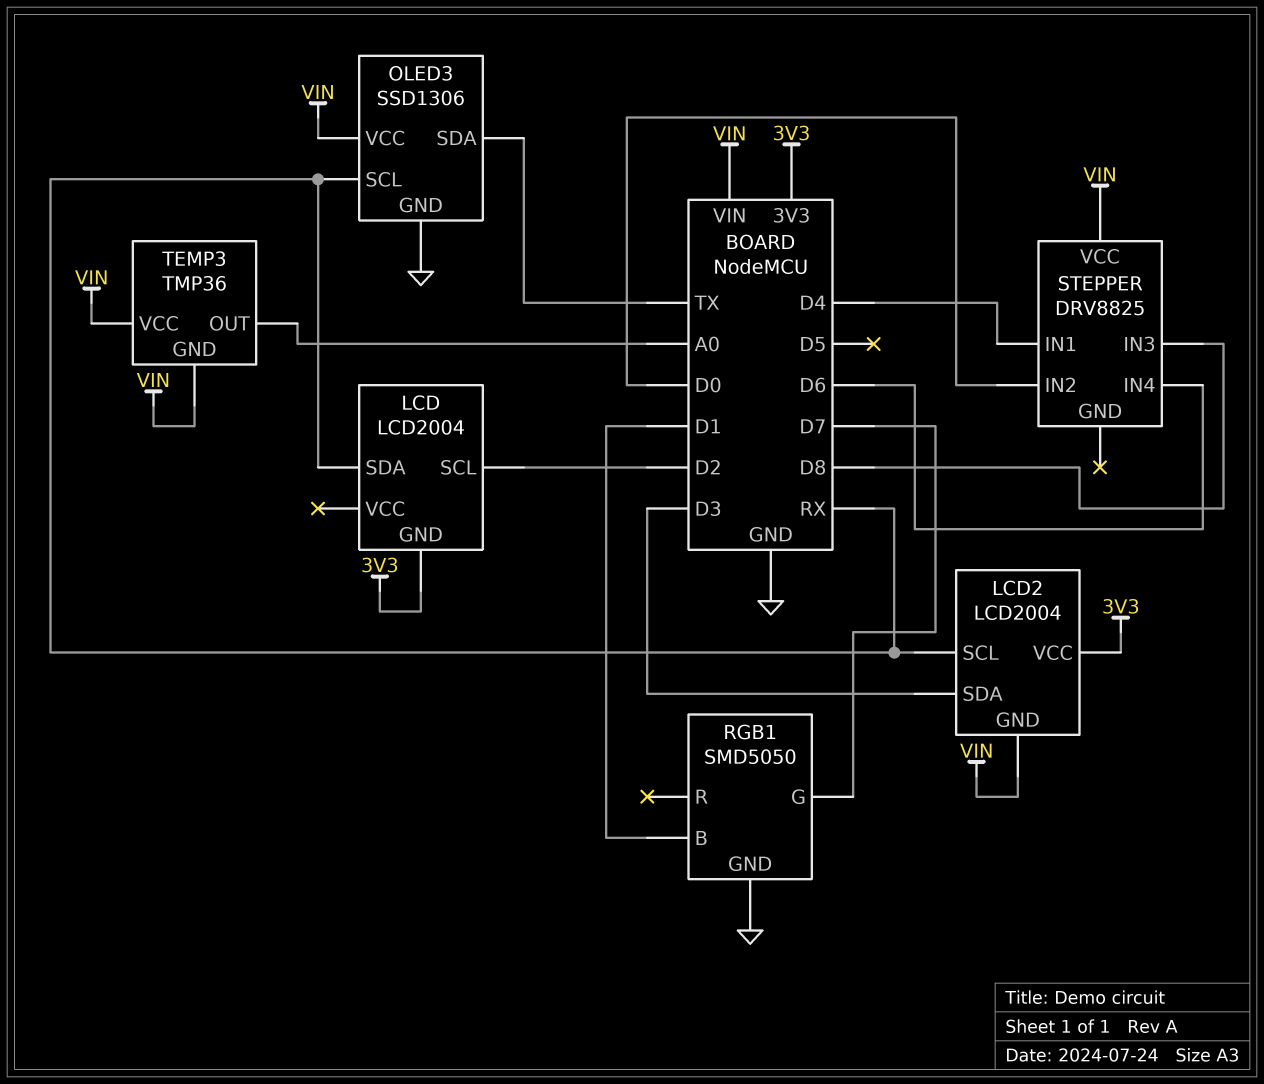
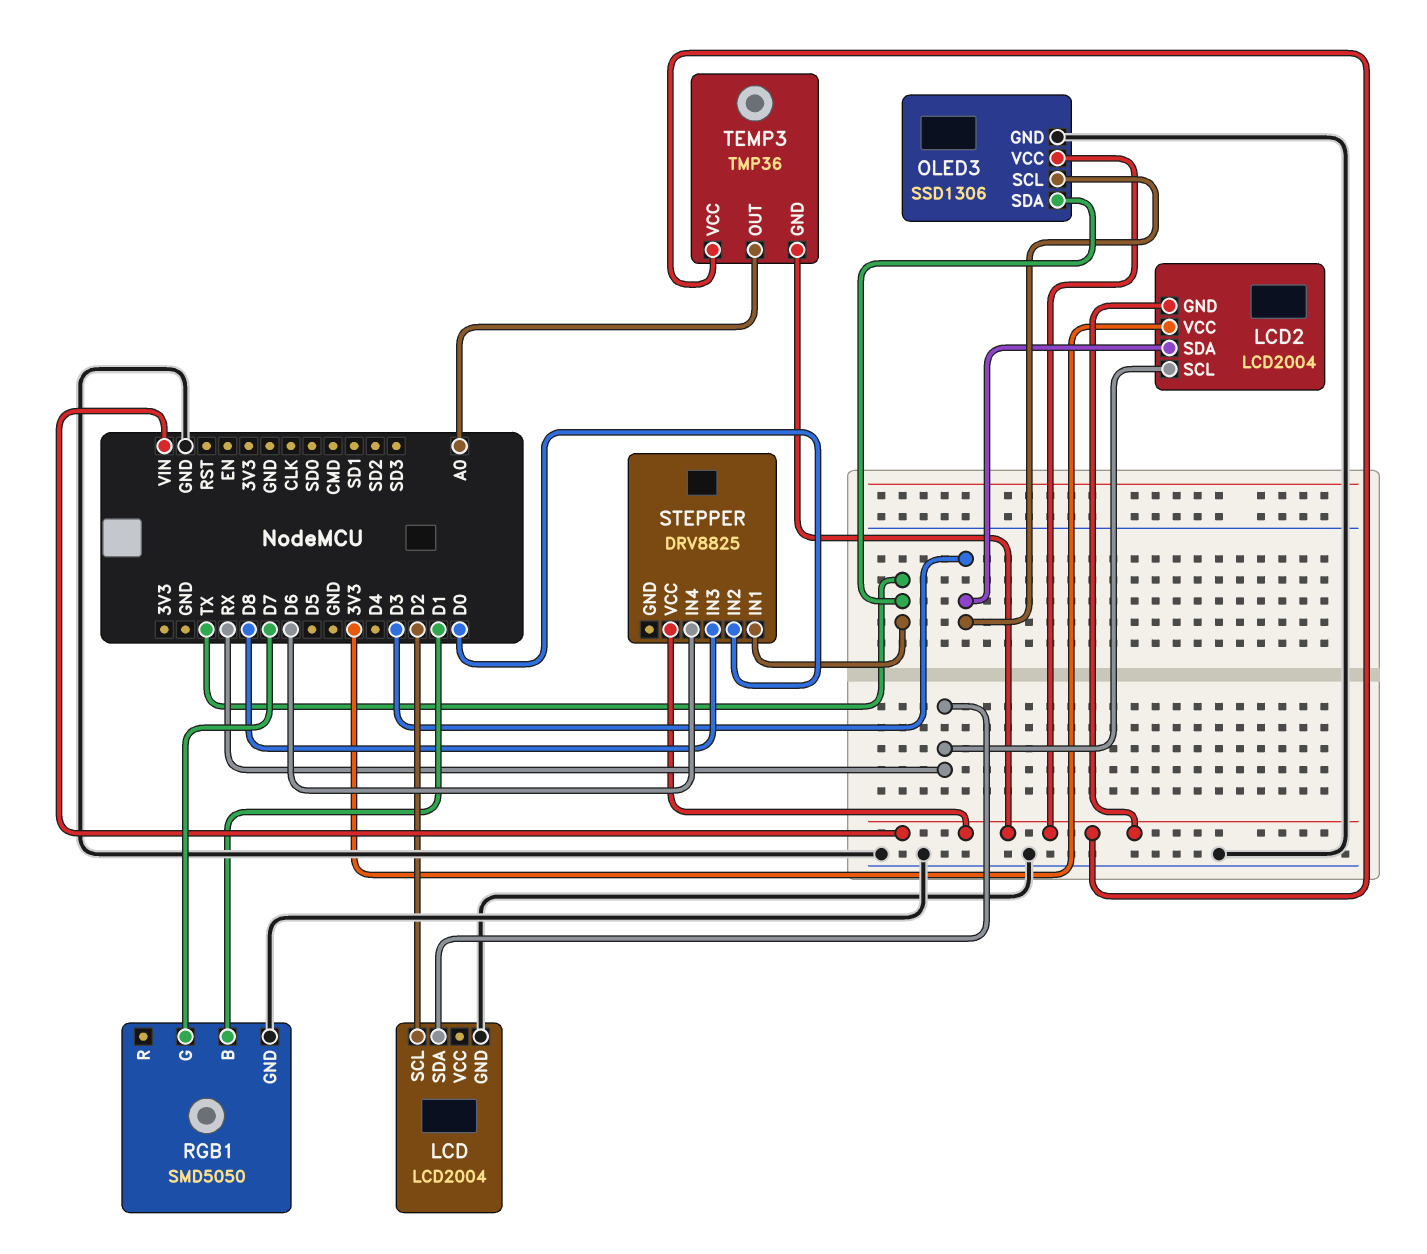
LCD pin GND: 3V3 -> GND
OLED3 pin SCL: RX -> D3
STEPPER pin IN1: D4 -> TX

